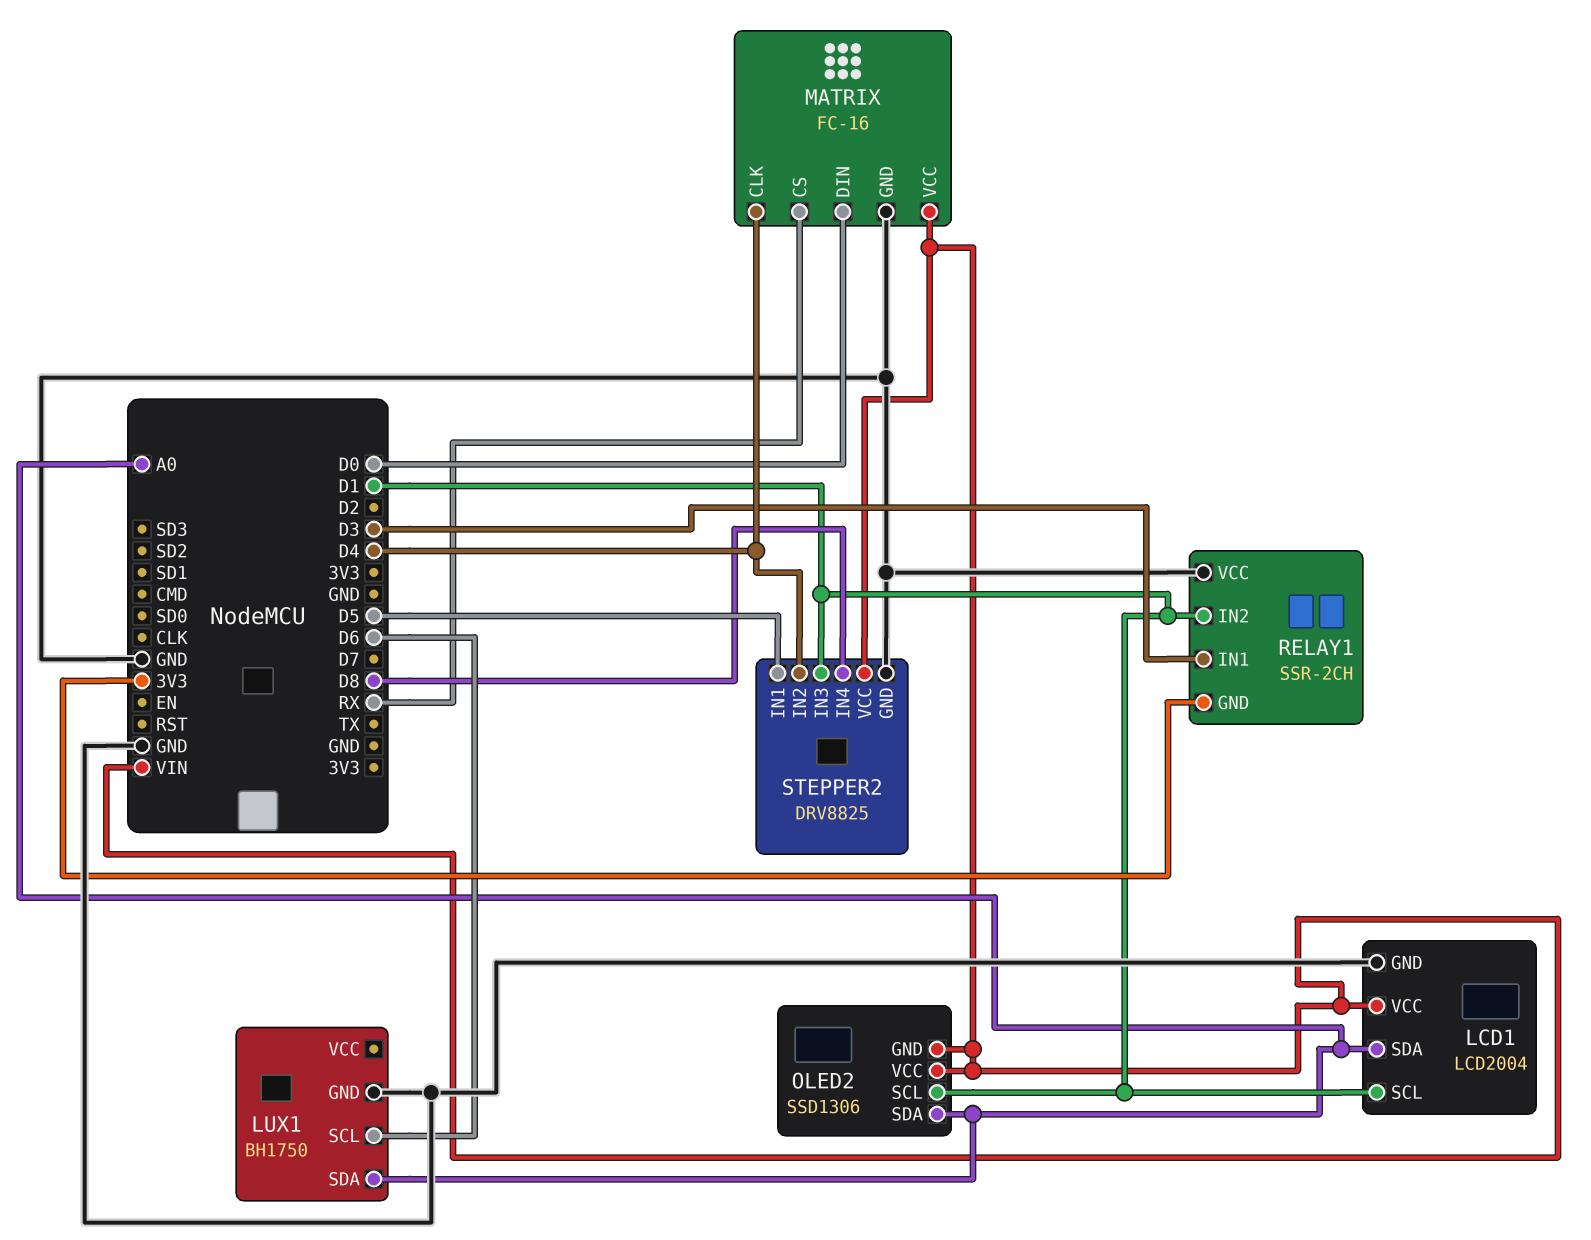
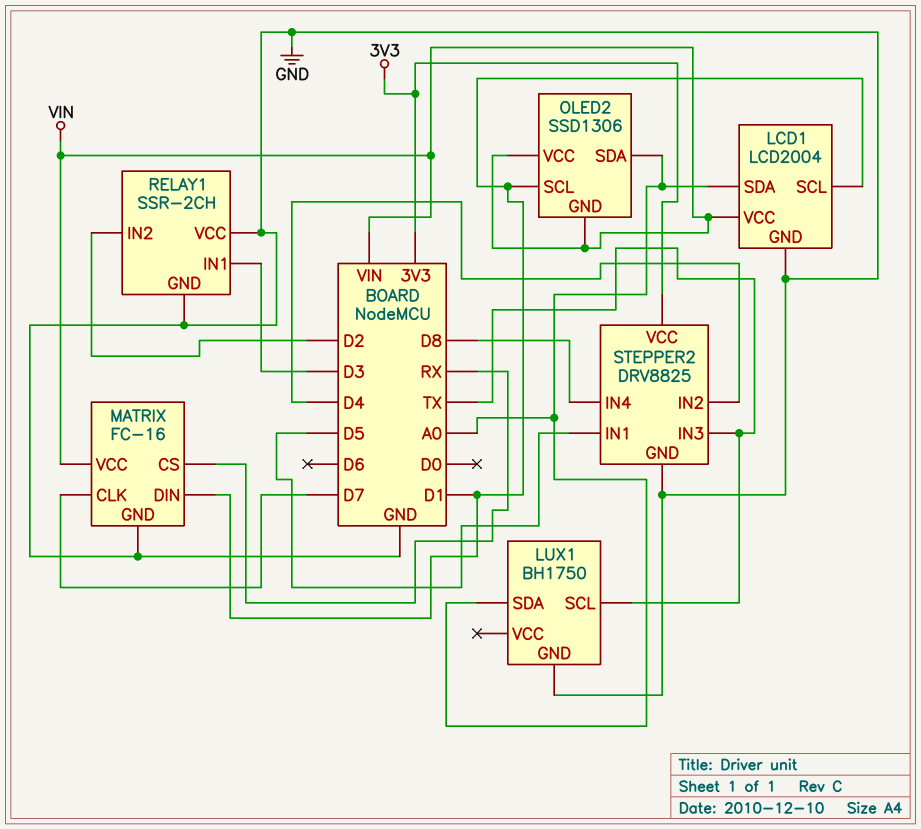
LUX1 pin SCL: D6 -> TX
MATRIX pin CLK: D4 -> D7
MATRIX pin DIN: D0 -> D1
RELAY1 pin GND: 3V3 -> GND
RELAY1 pin IN2: D1 -> D2
STEPPER2 pin IN3: D1 -> TX
STEPPER2 pin VCC: VIN -> 3V3

